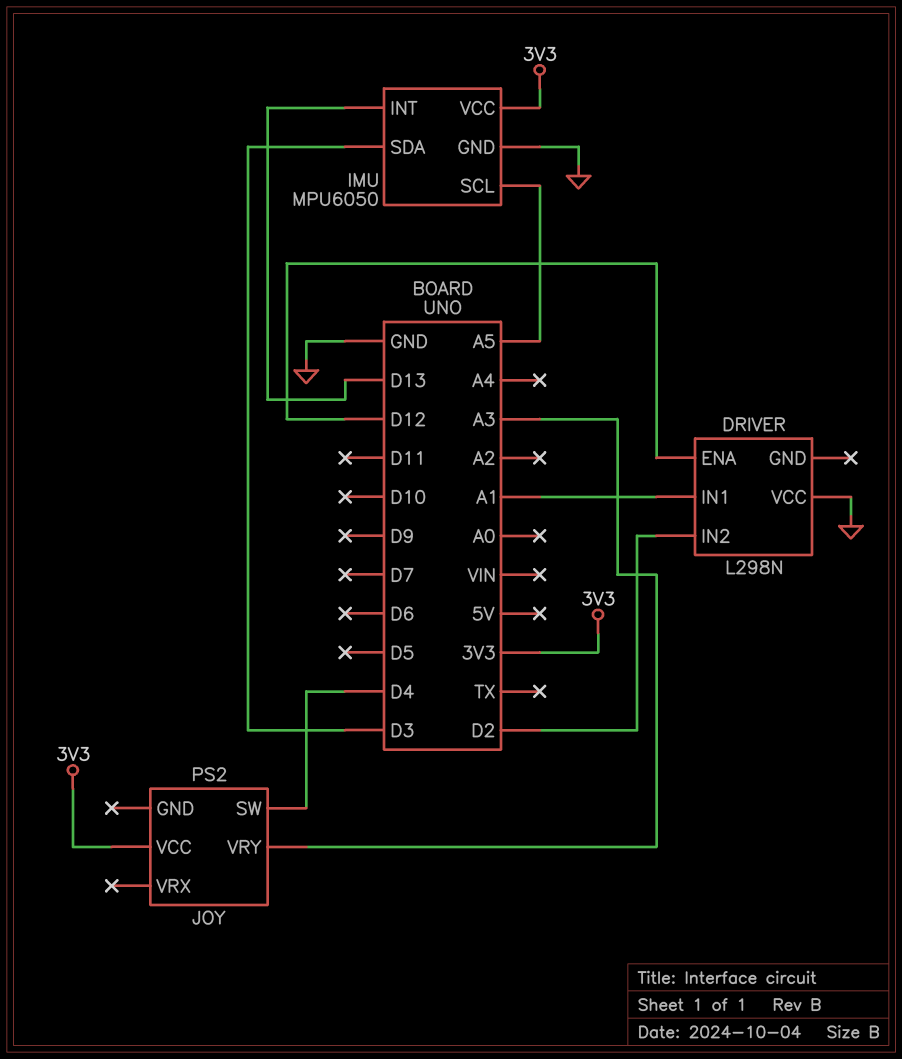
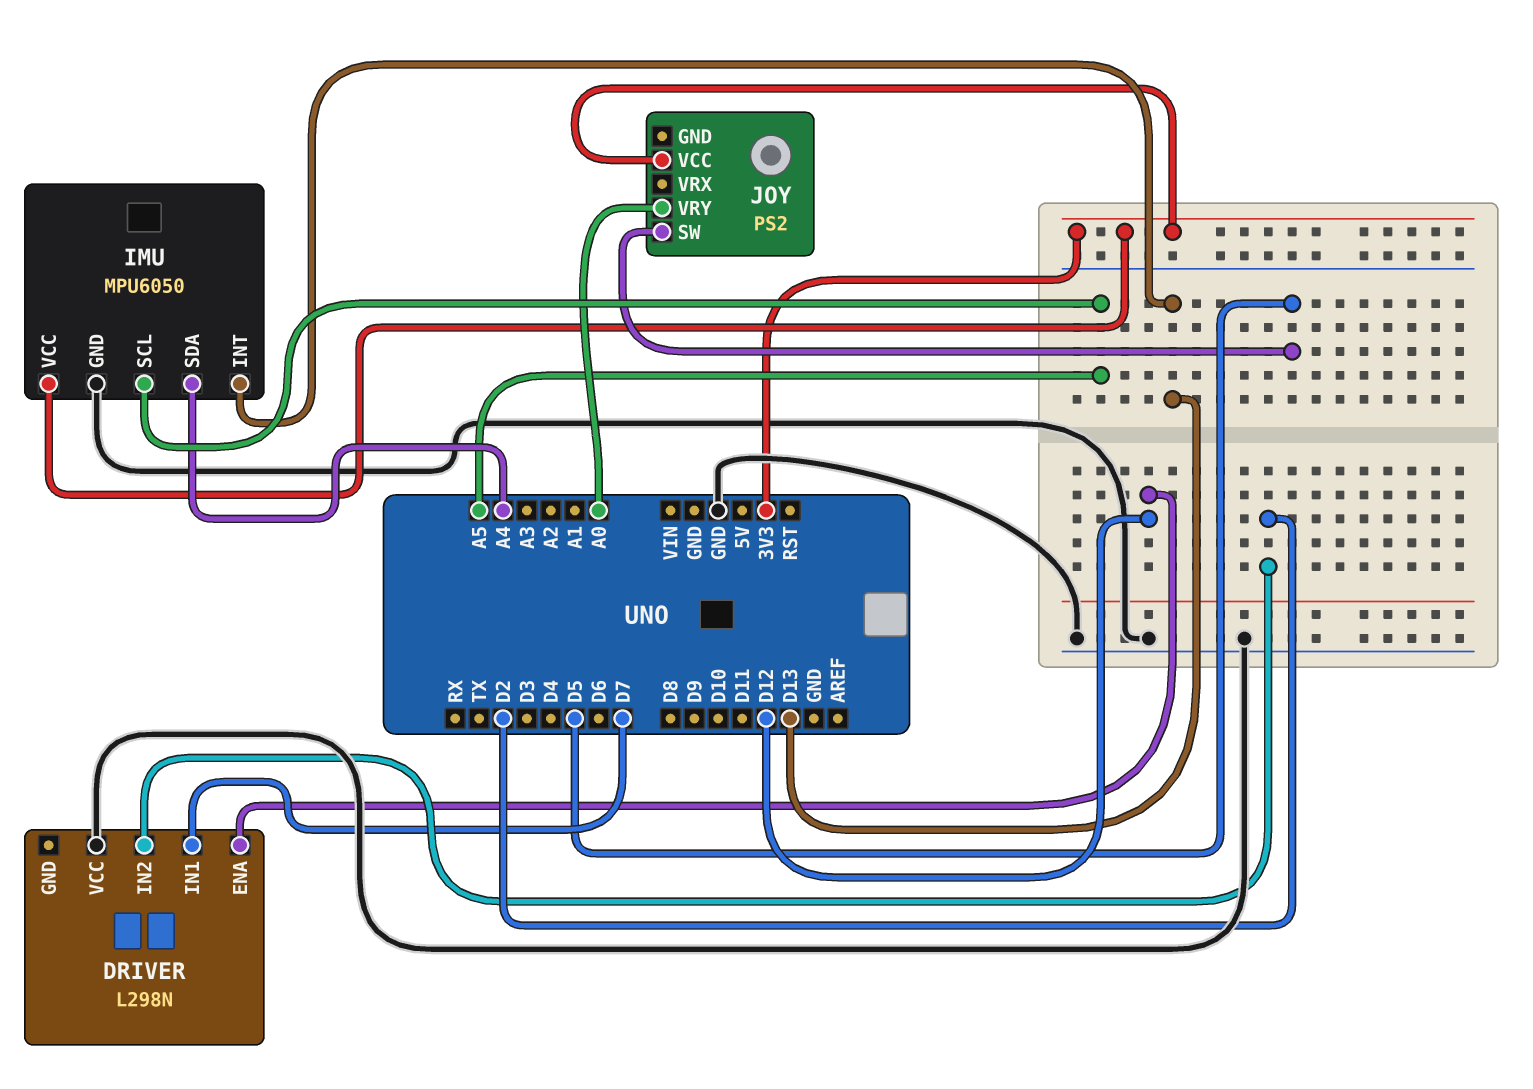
DRIVER pin IN1: A1 -> D7
IMU pin SDA: D3 -> A4
JOY pin SW: D4 -> D5
JOY pin VRY: A3 -> A0

